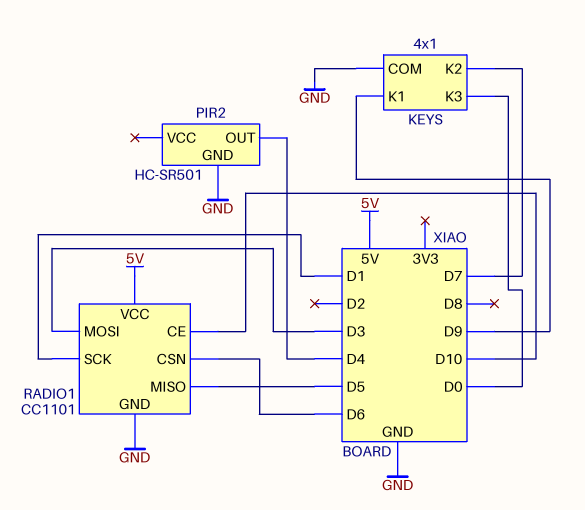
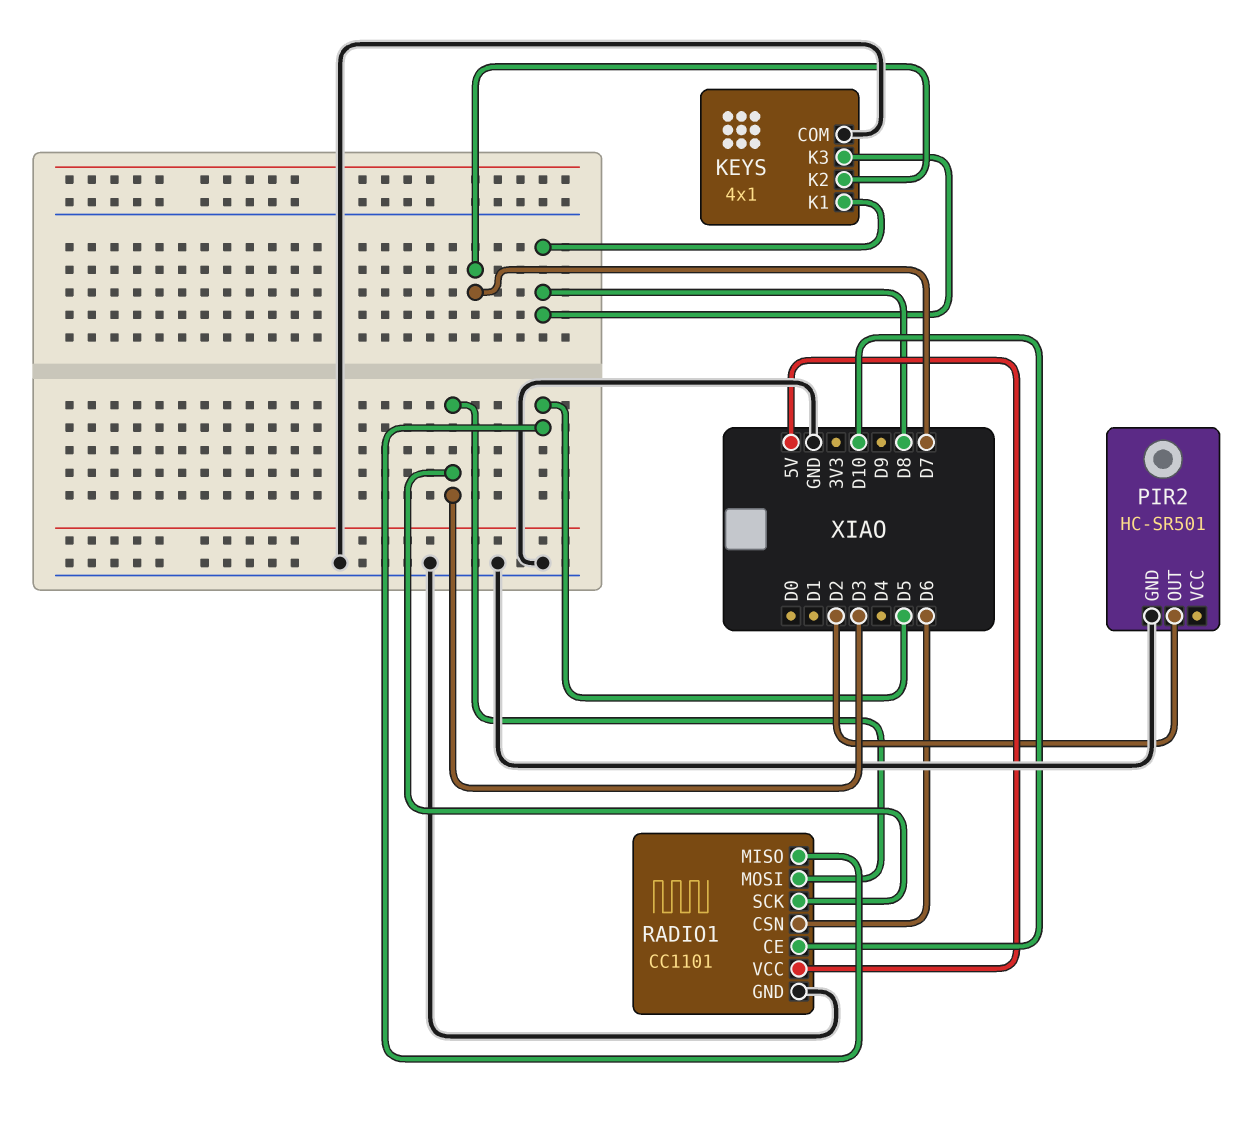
KEYS pin K1: D9 -> D8
KEYS pin K3: D0 -> D8
PIR2 pin OUT: D4 -> D2
RADIO1 pin SCK: D1 -> D3

